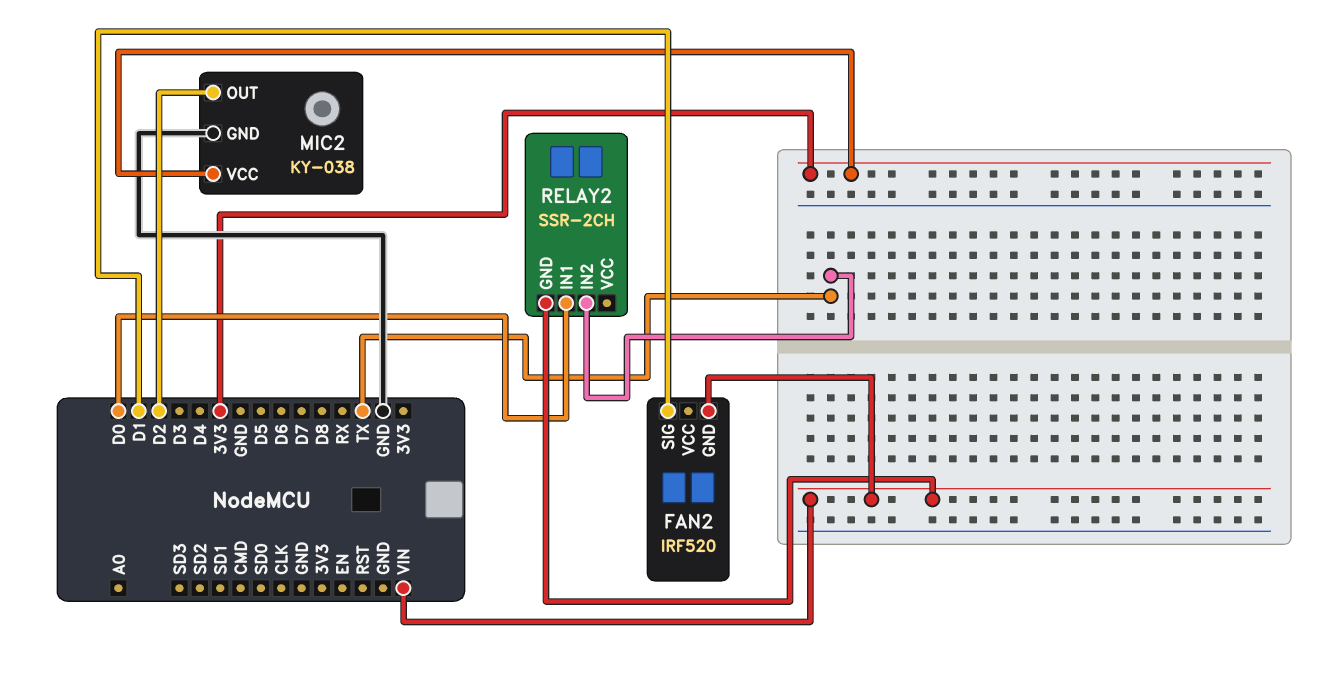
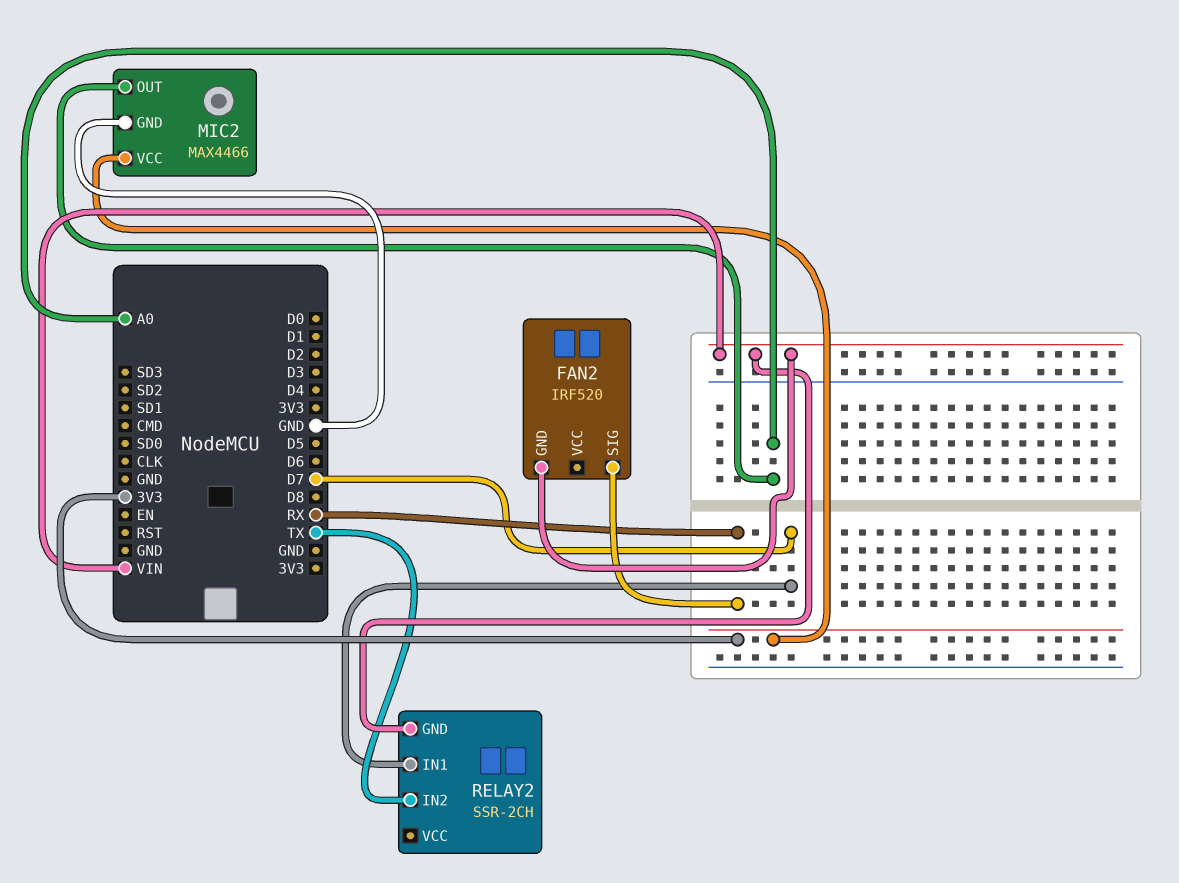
FAN2 pin SIG: D1 -> RX
MIC2: KY-038 -> MAX4466
MIC2 pin OUT: D2 -> A0
RELAY2 pin IN1: D0 -> D7

